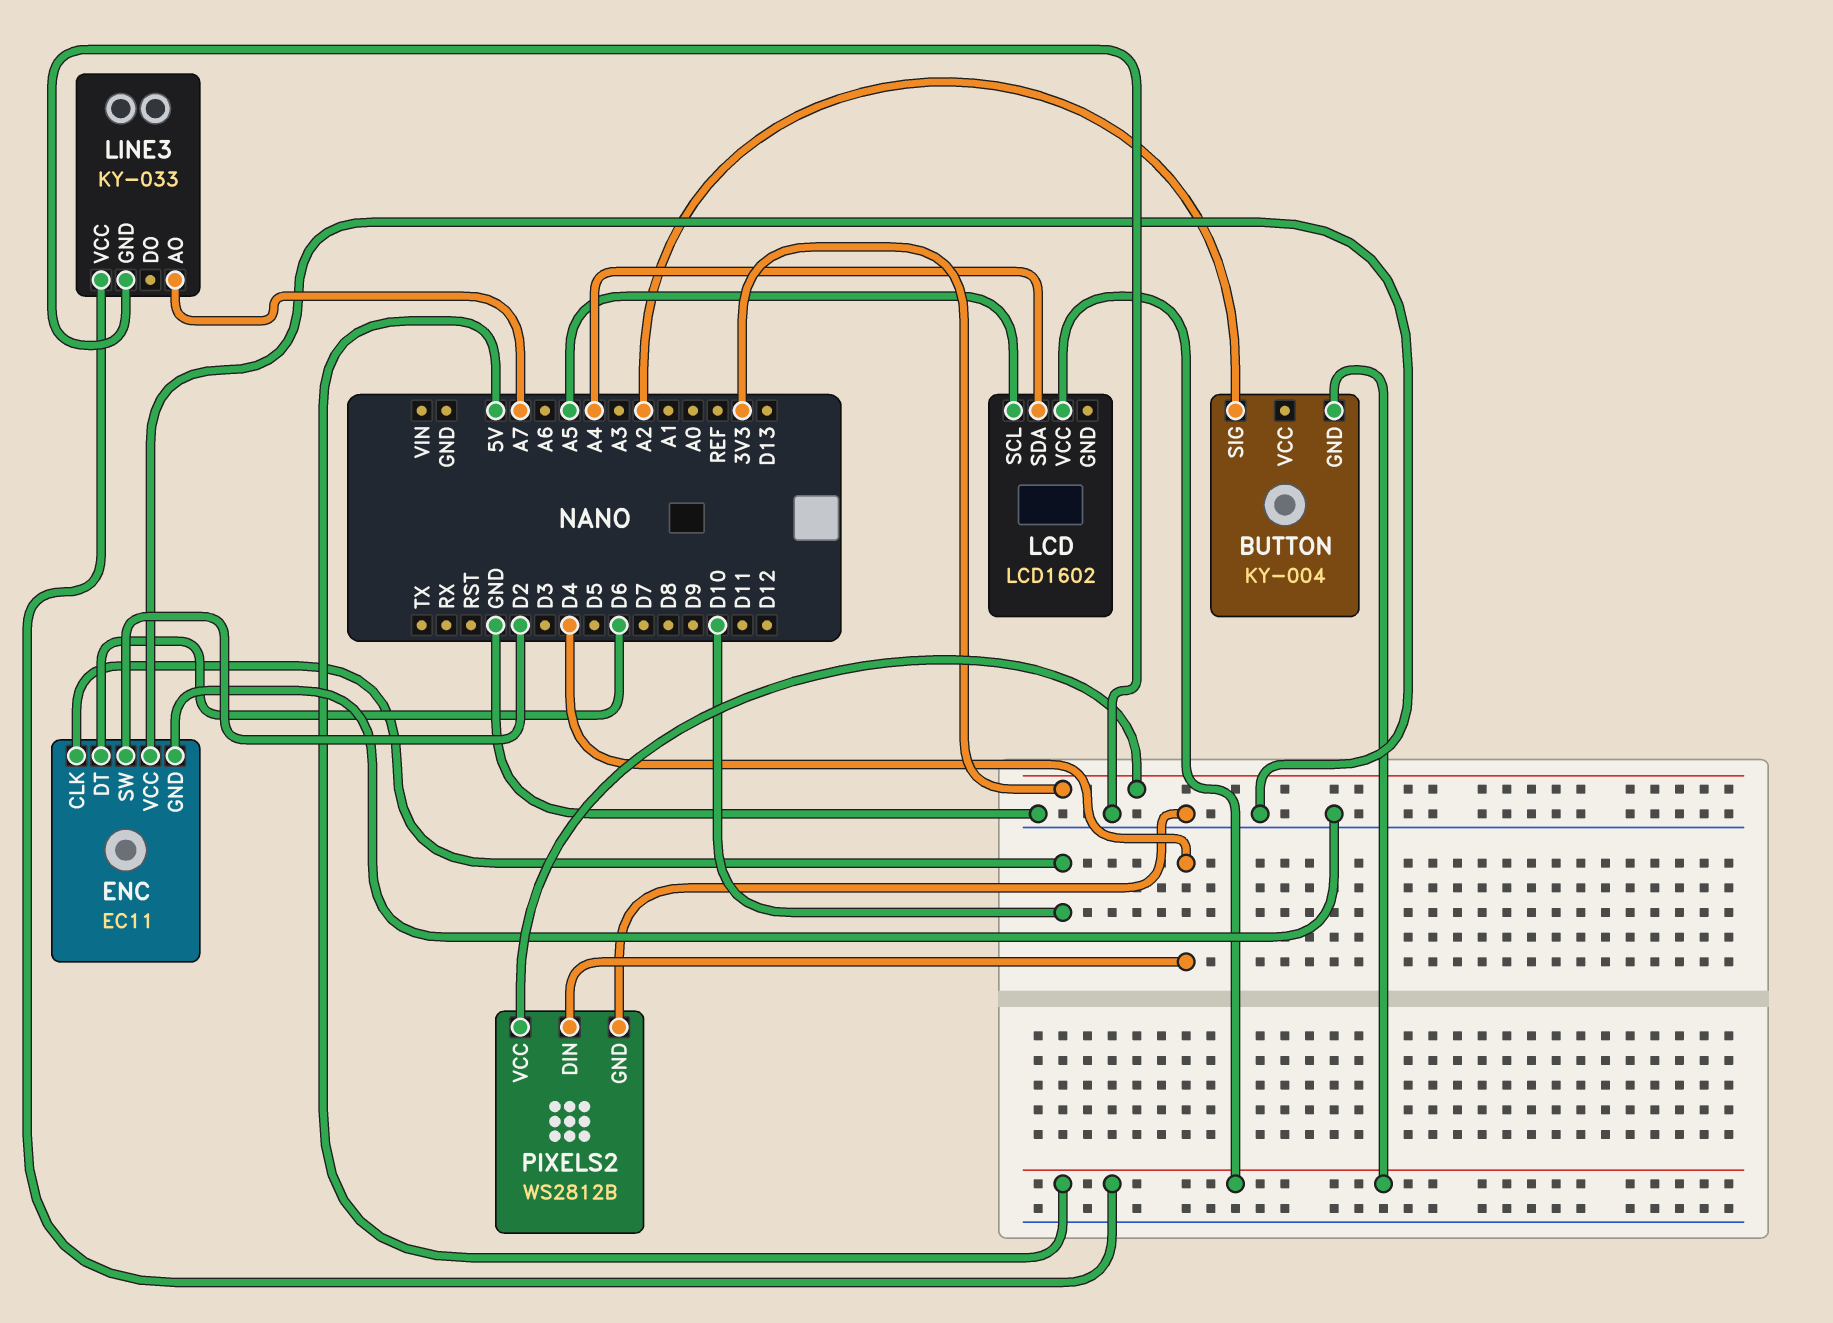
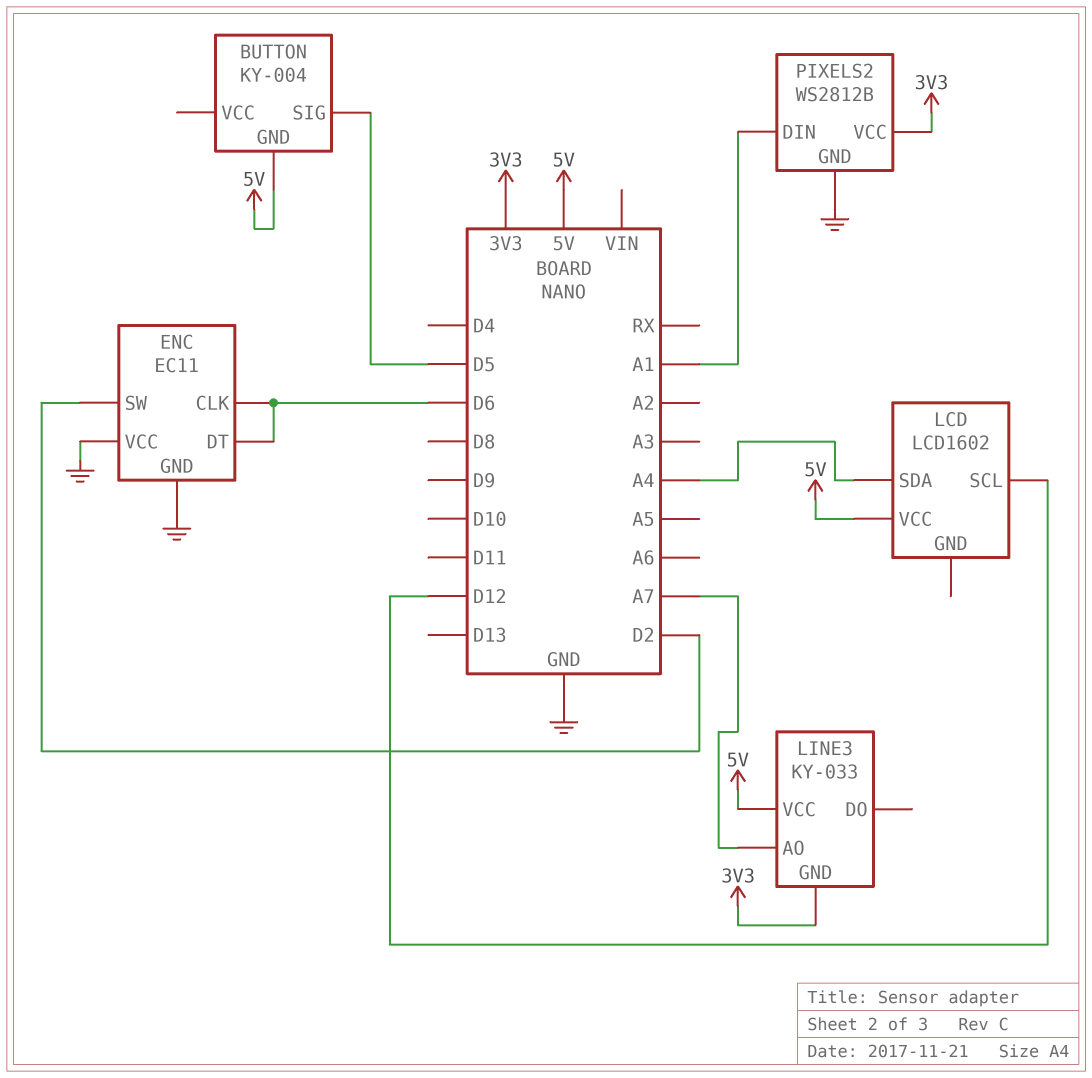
BUTTON pin SIG: A2 -> D5
ENC pin CLK: D10 -> D6
LCD pin SCL: A5 -> D12
LINE3 pin GND: GND -> 3V3
PIXELS2 pin DIN: D4 -> A1

